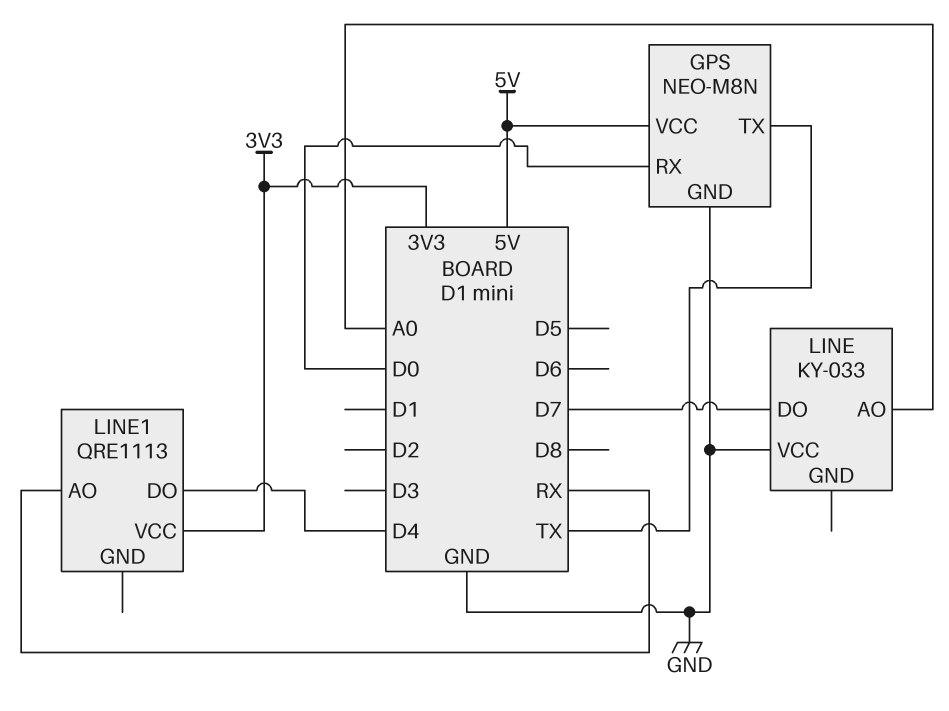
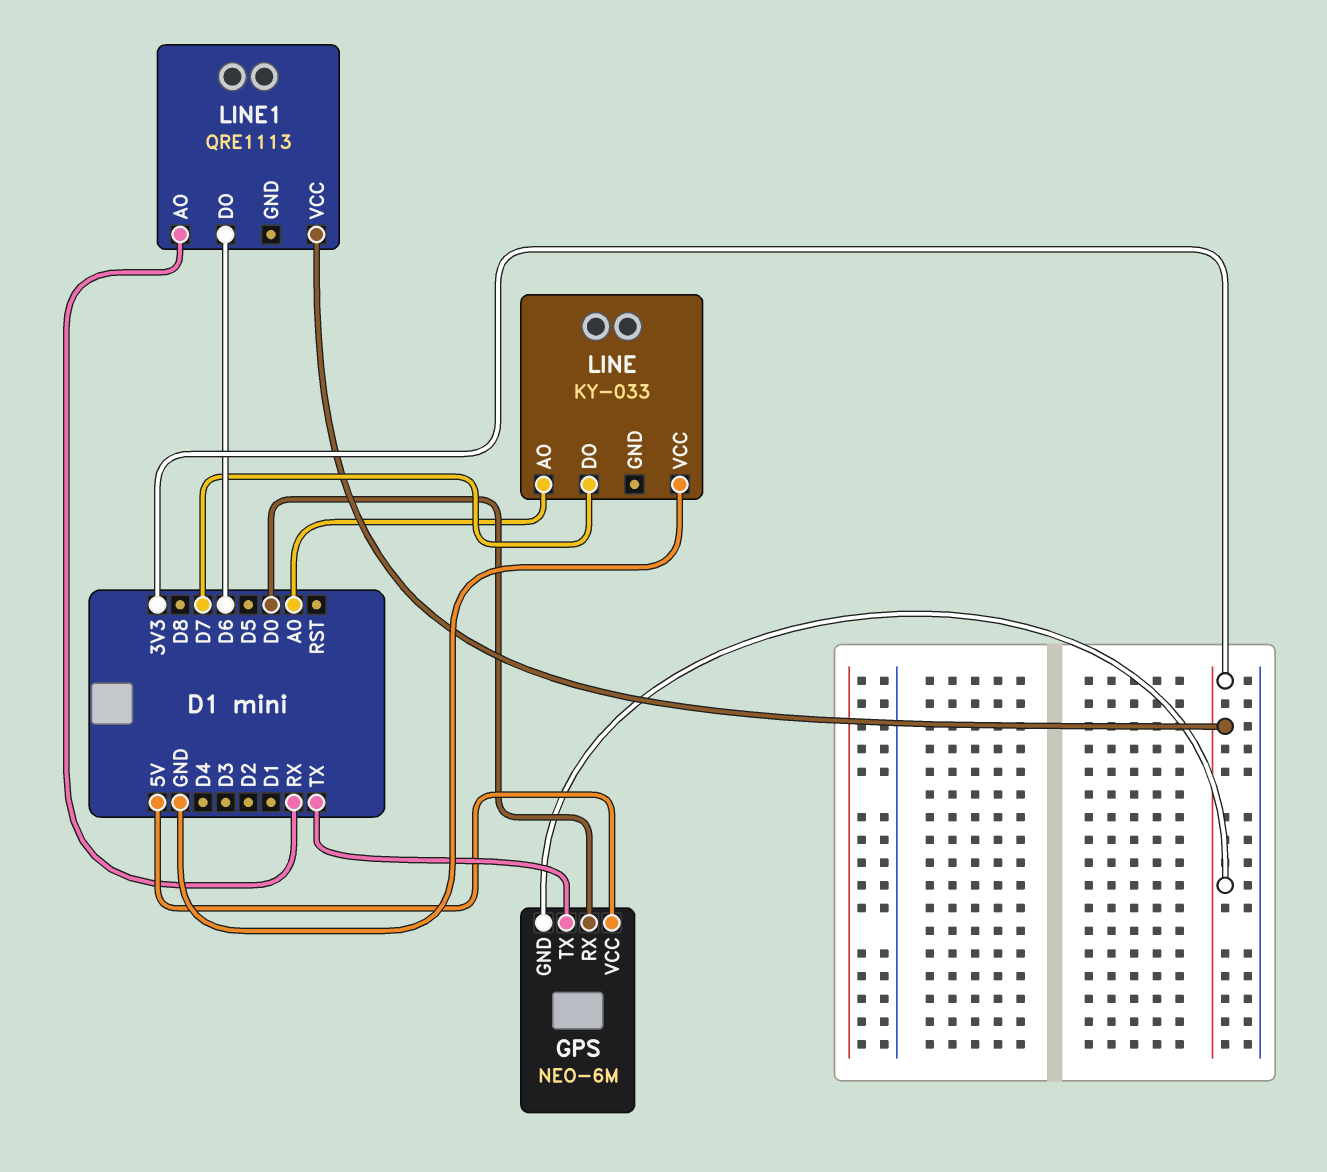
GPS: NEO-M8N -> NEO-6M
GPS pin GND: GND -> 3V3
LINE1 pin DO: D4 -> D6

